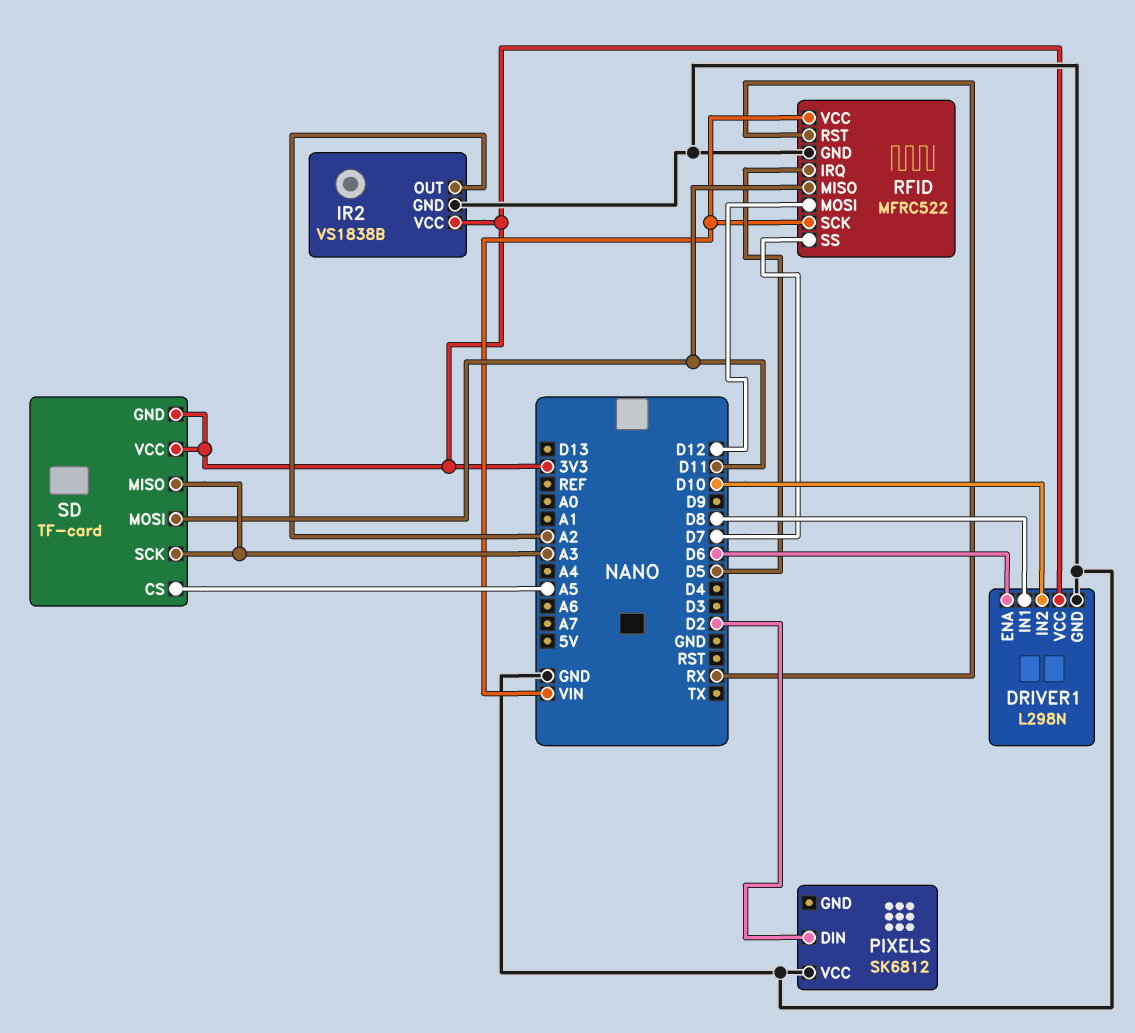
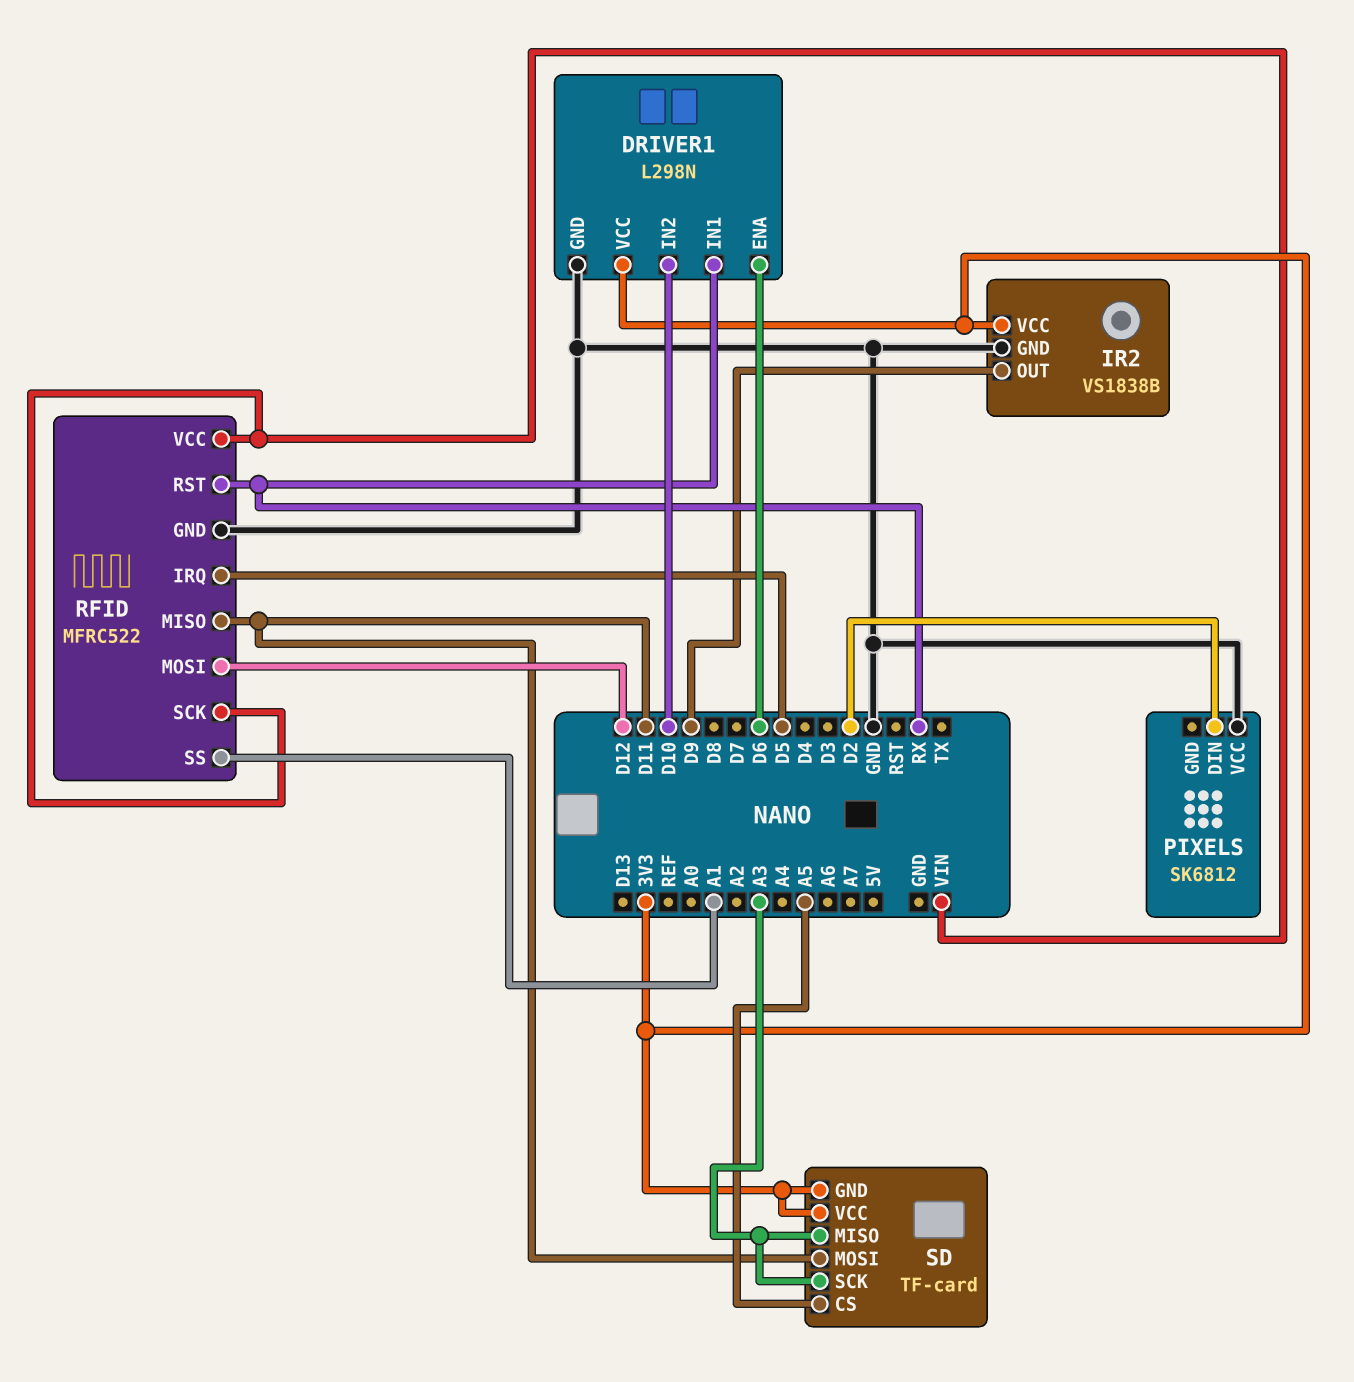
DRIVER1 pin IN1: D8 -> RX
IR2 pin OUT: A2 -> D9
RFID pin SS: D7 -> A1

